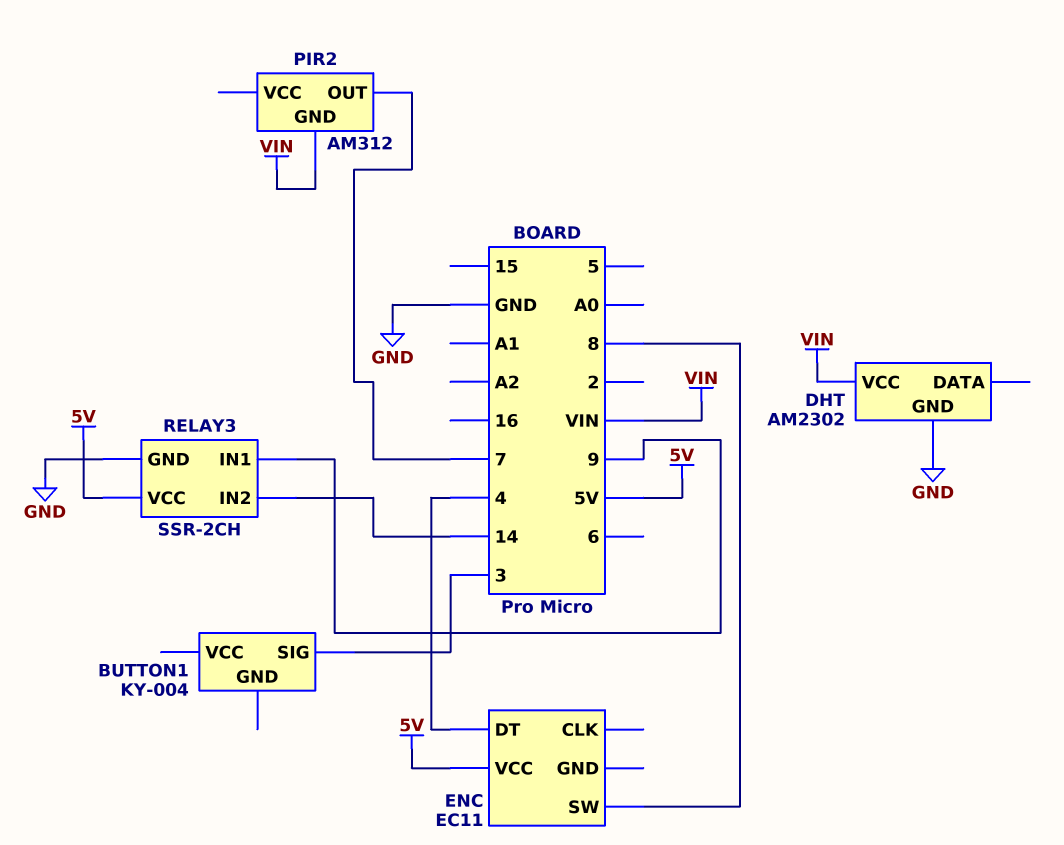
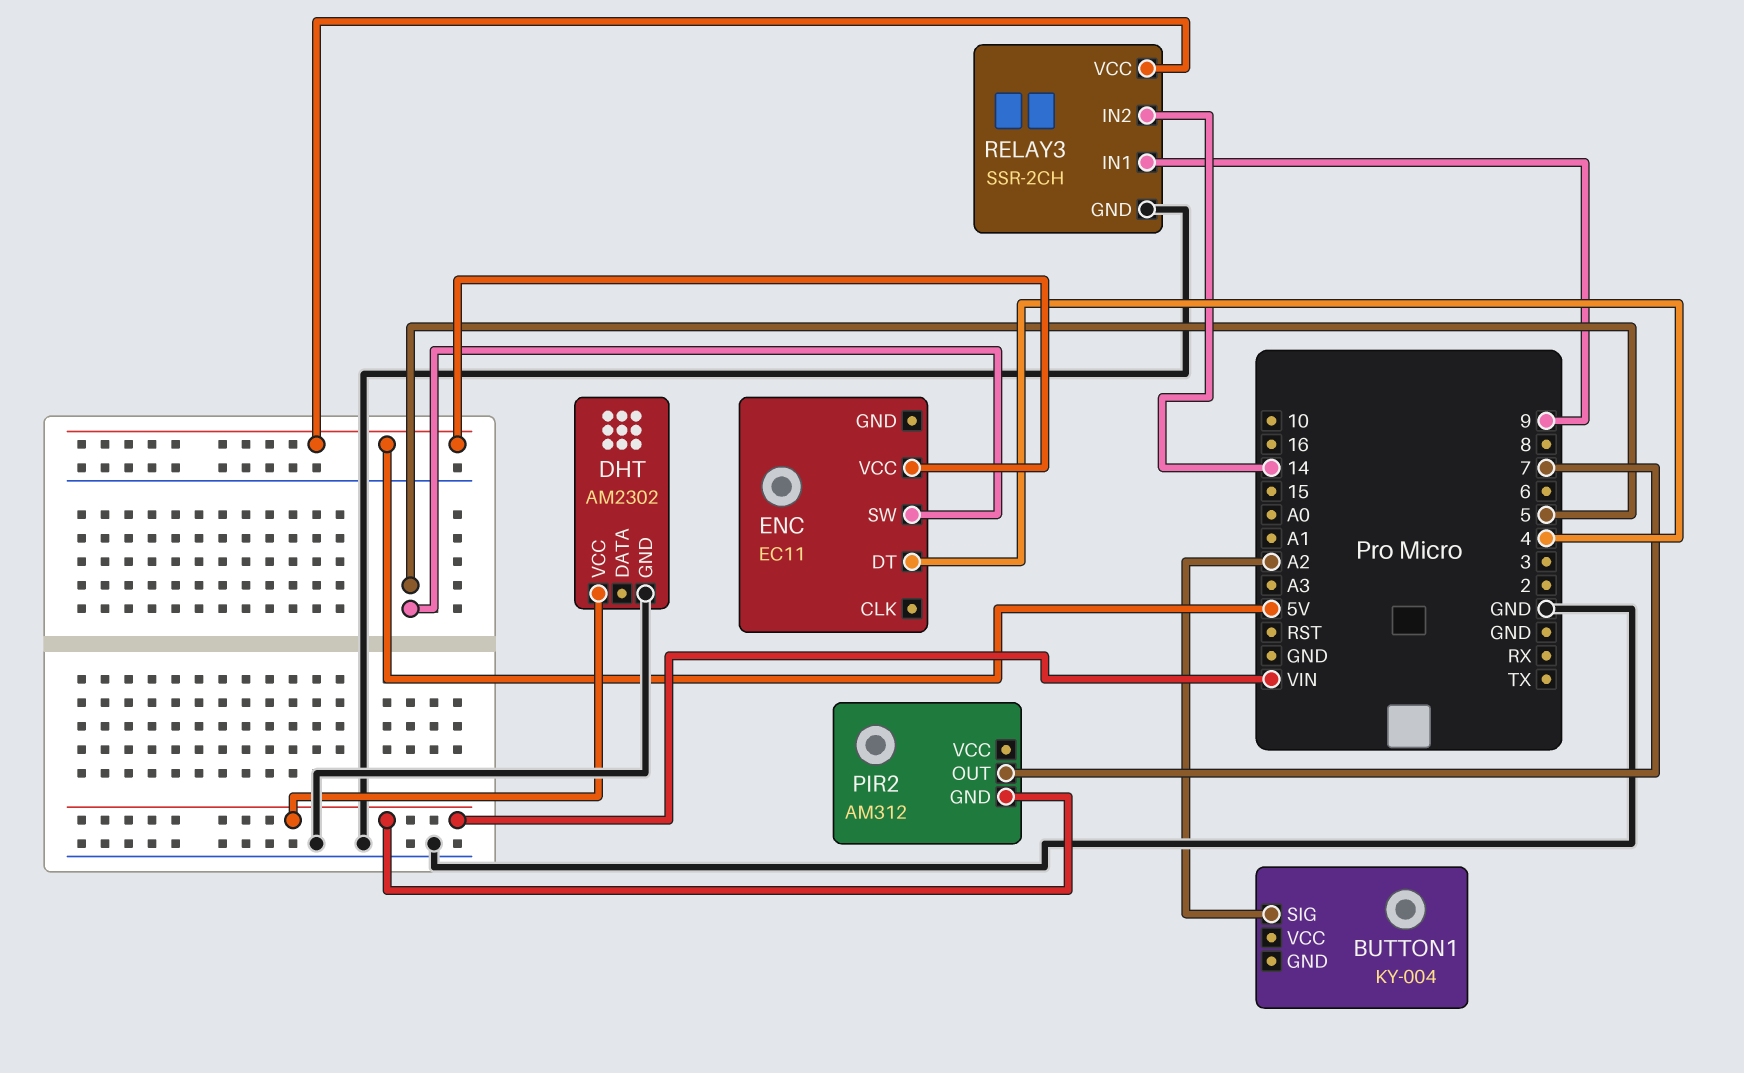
BUTTON1 pin SIG: 3 -> A2
ENC pin SW: 8 -> 5

